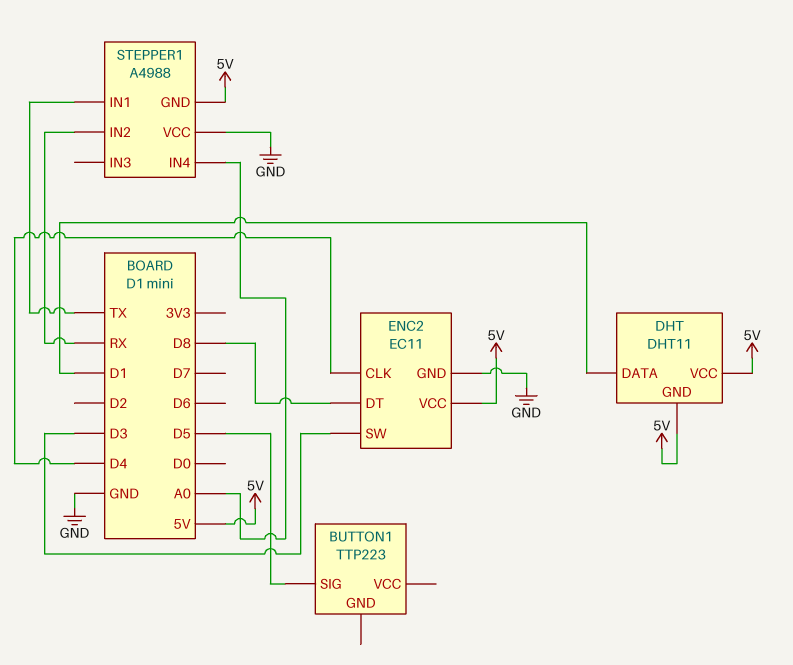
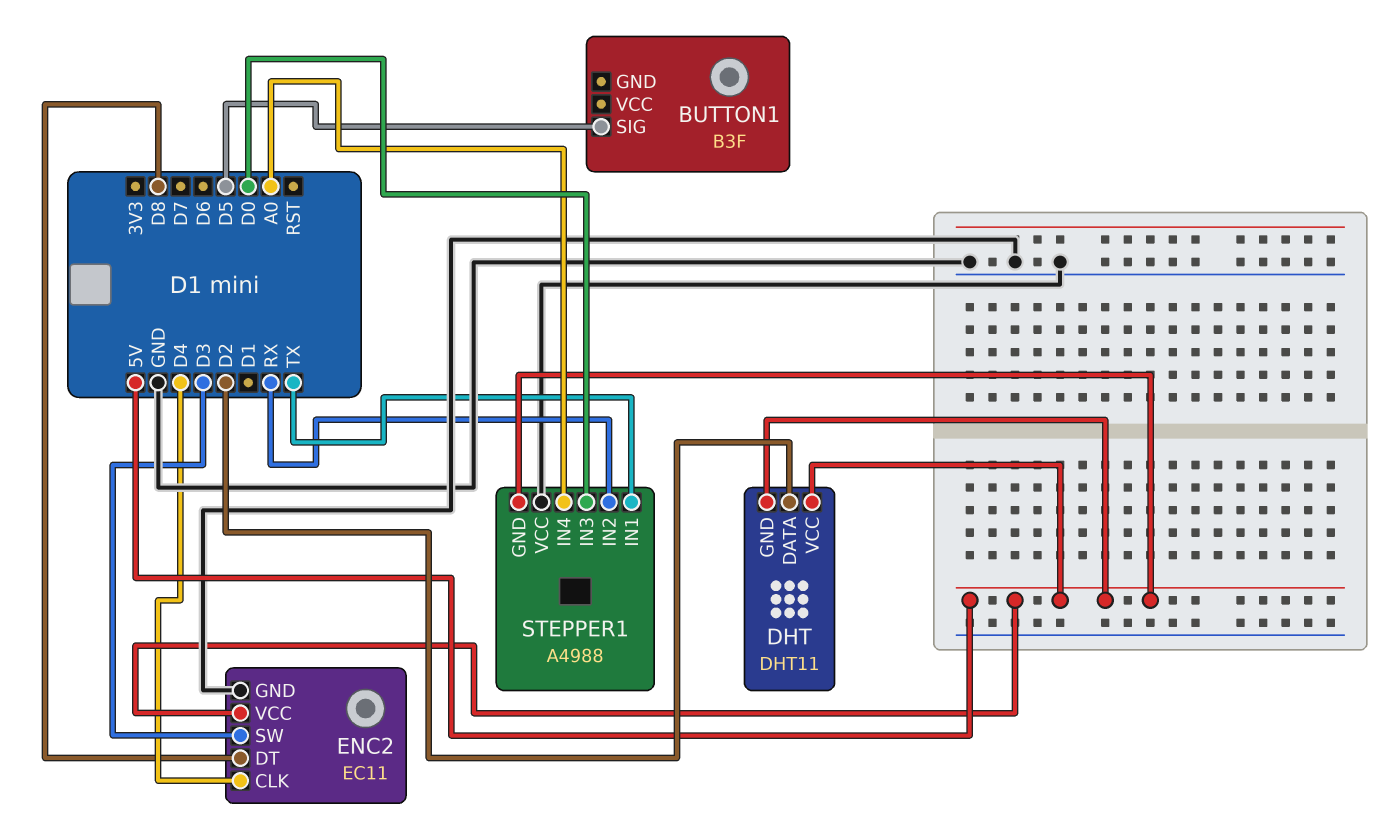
BUTTON1: TTP223 -> B3F
DHT pin DATA: D1 -> D2
STEPPER1 pin IN3: none -> D0

